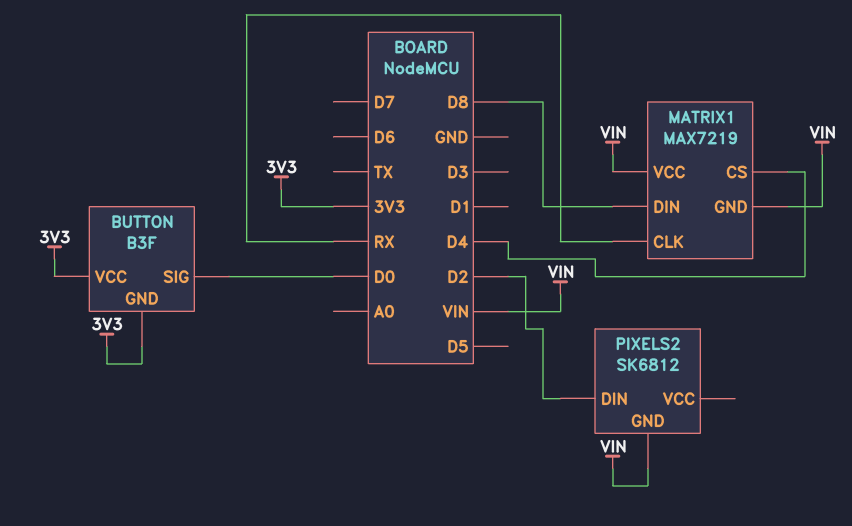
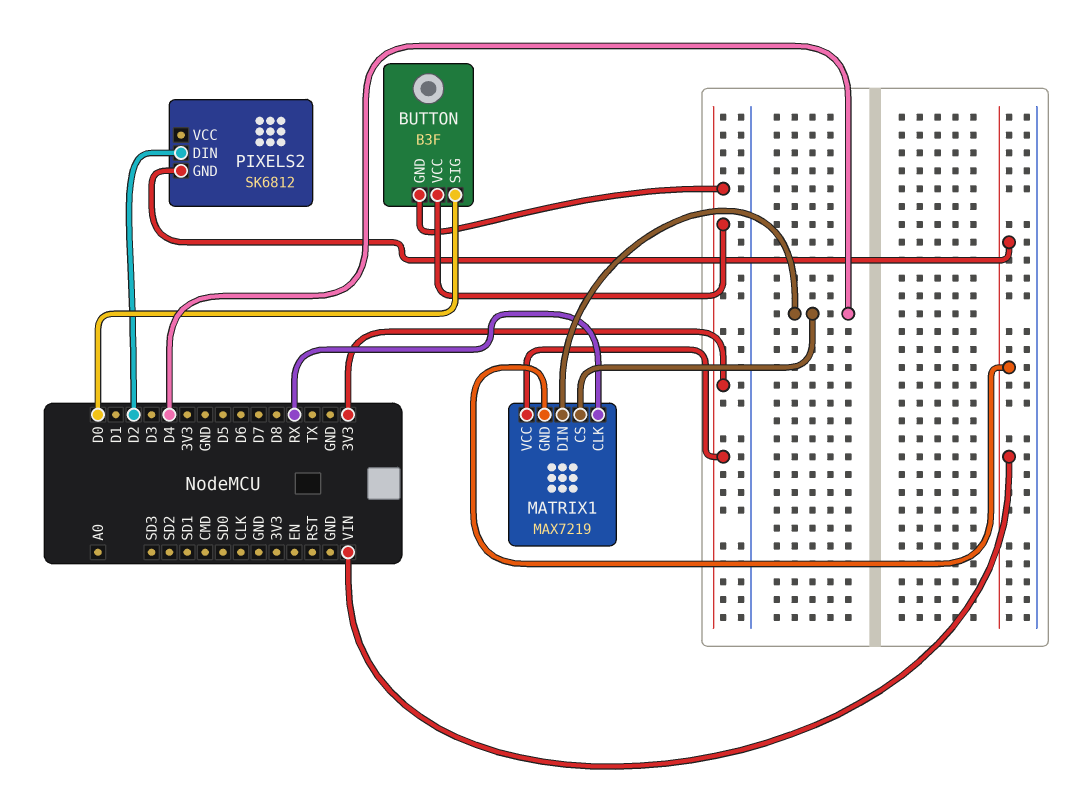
MATRIX1 pin DIN: D8 -> D4
MATRIX1 pin VCC: VIN -> 3V3

